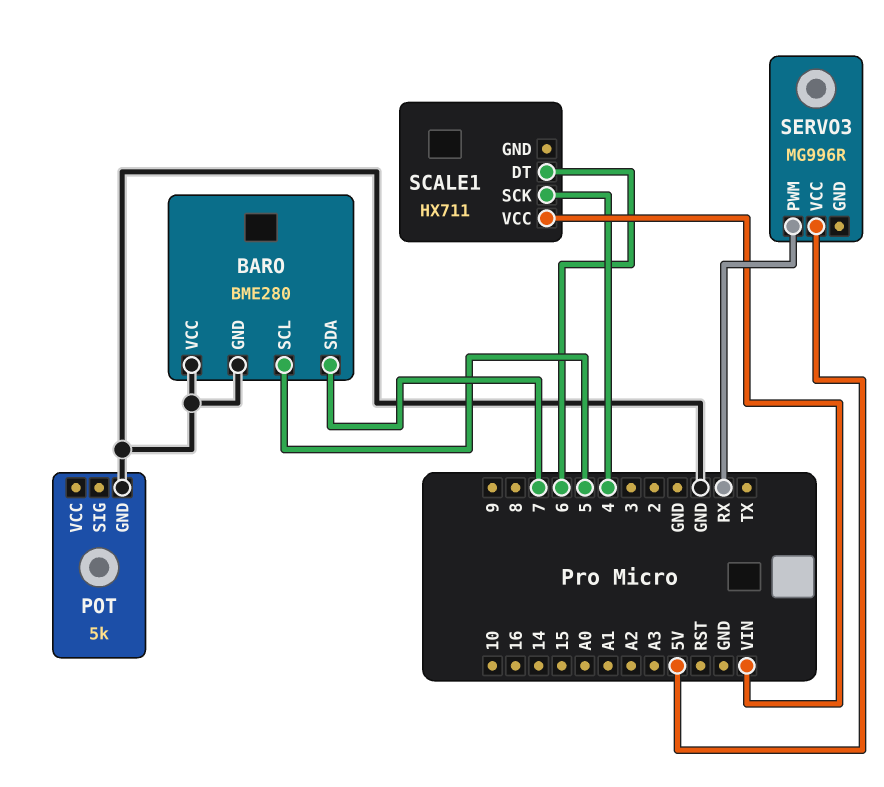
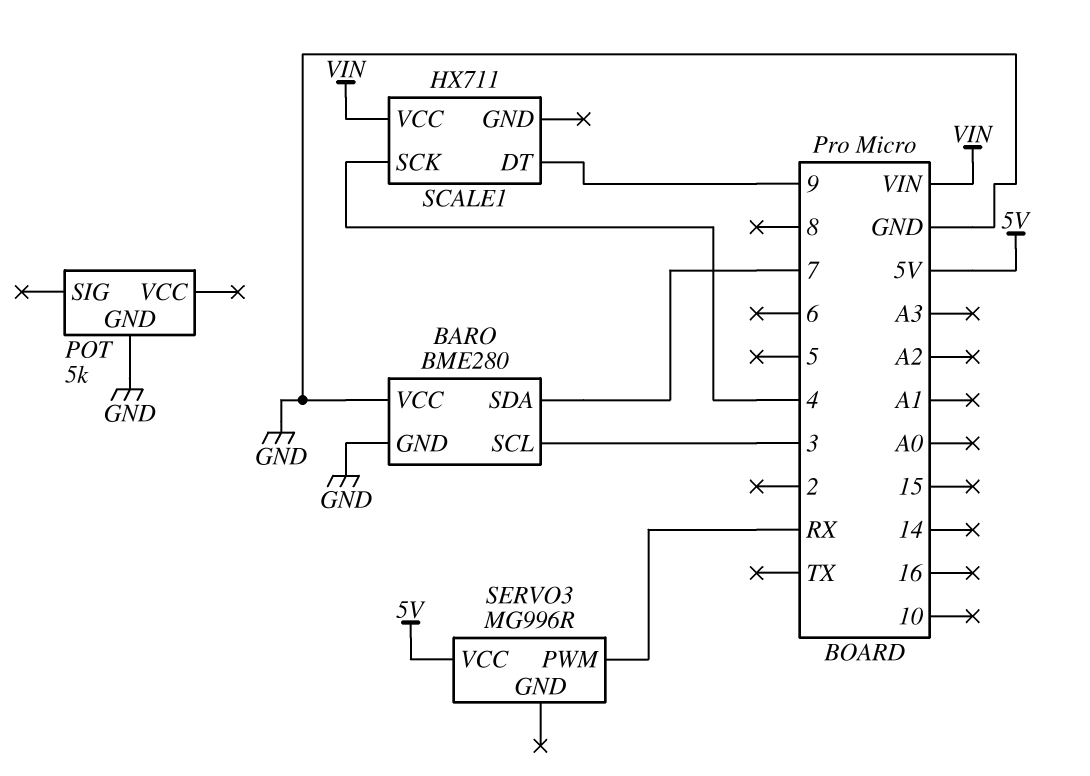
BARO pin SCL: 5 -> 3
SCALE1 pin DT: 6 -> 9

